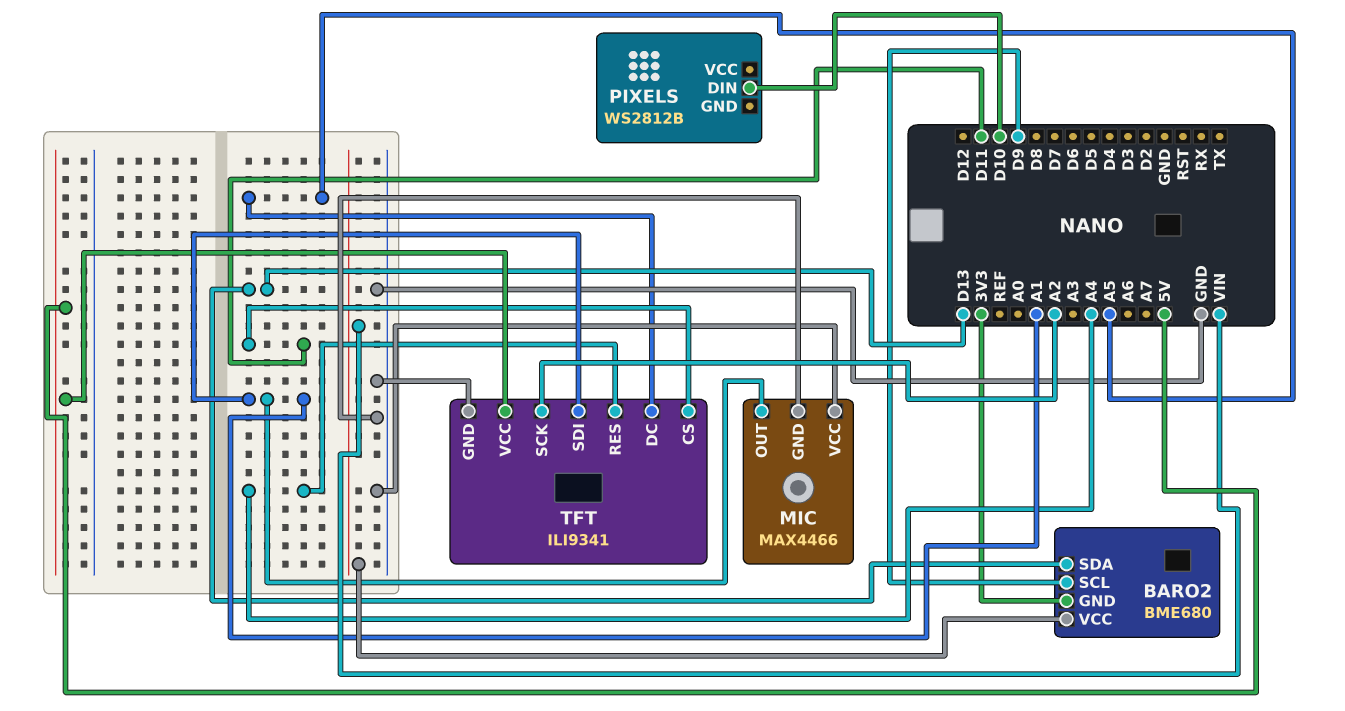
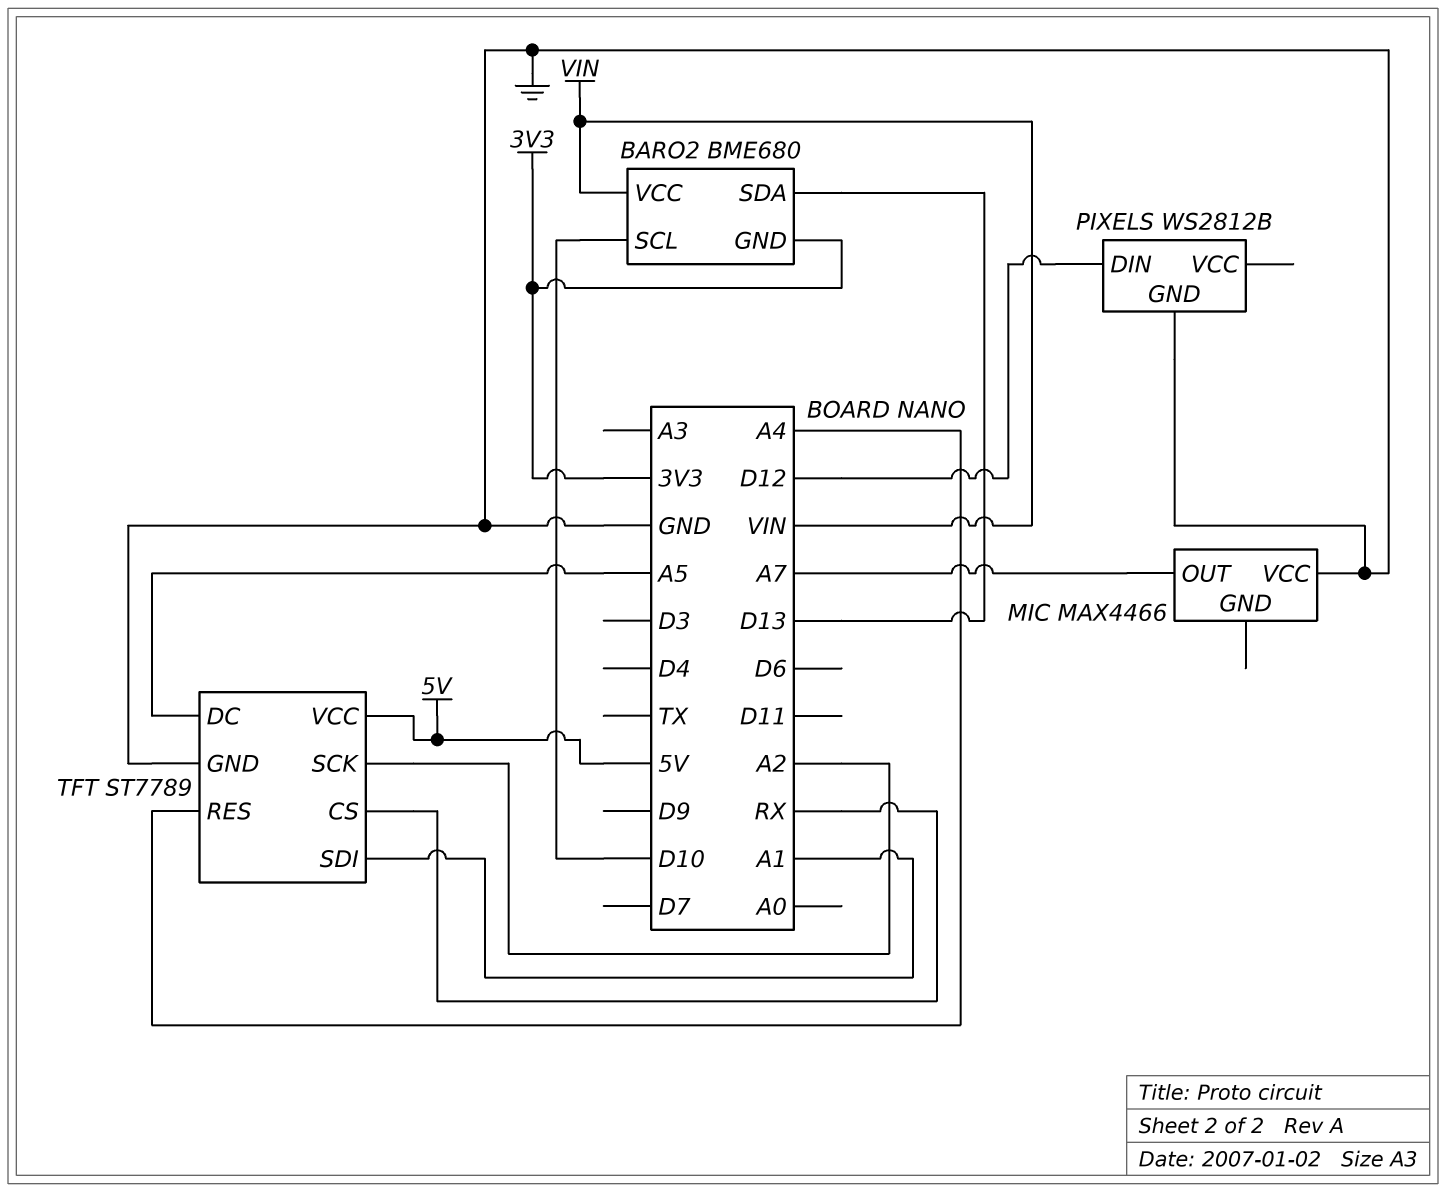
BARO2 pin SCL: D9 -> D10
MIC pin GND: GND -> none
MIC pin OUT: A1 -> A7
PIXELS pin DIN: D10 -> D12
PIXELS pin GND: none -> GND
TFT: ILI9341 -> ST7789
TFT pin CS: D11 -> RX

